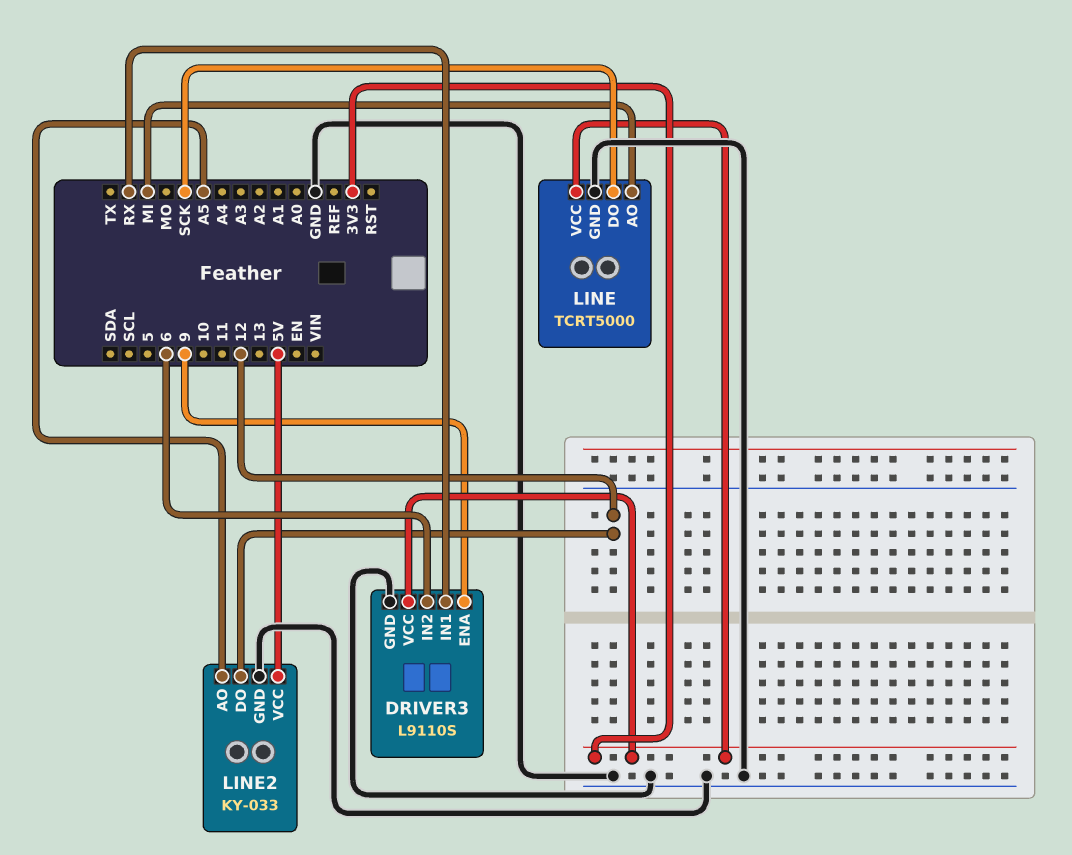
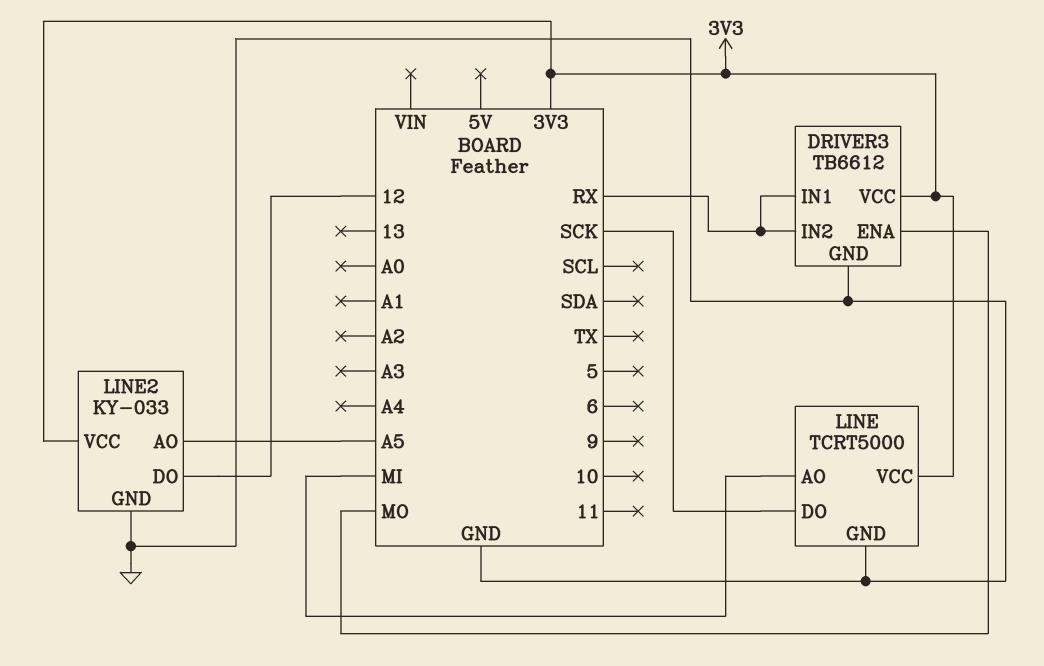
DRIVER3: L9110S -> TB6612
DRIVER3 pin ENA: 9 -> MO
DRIVER3 pin IN2: 6 -> RX
LINE2 pin VCC: 5V -> 3V3

